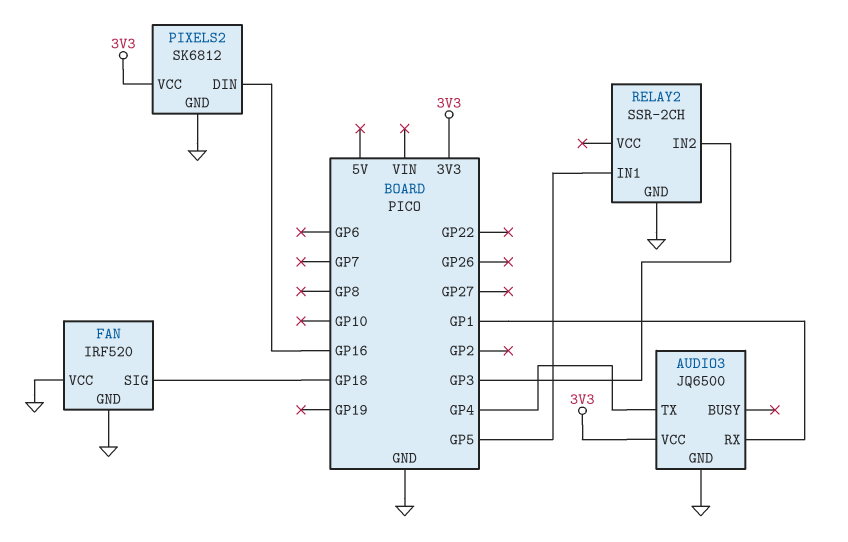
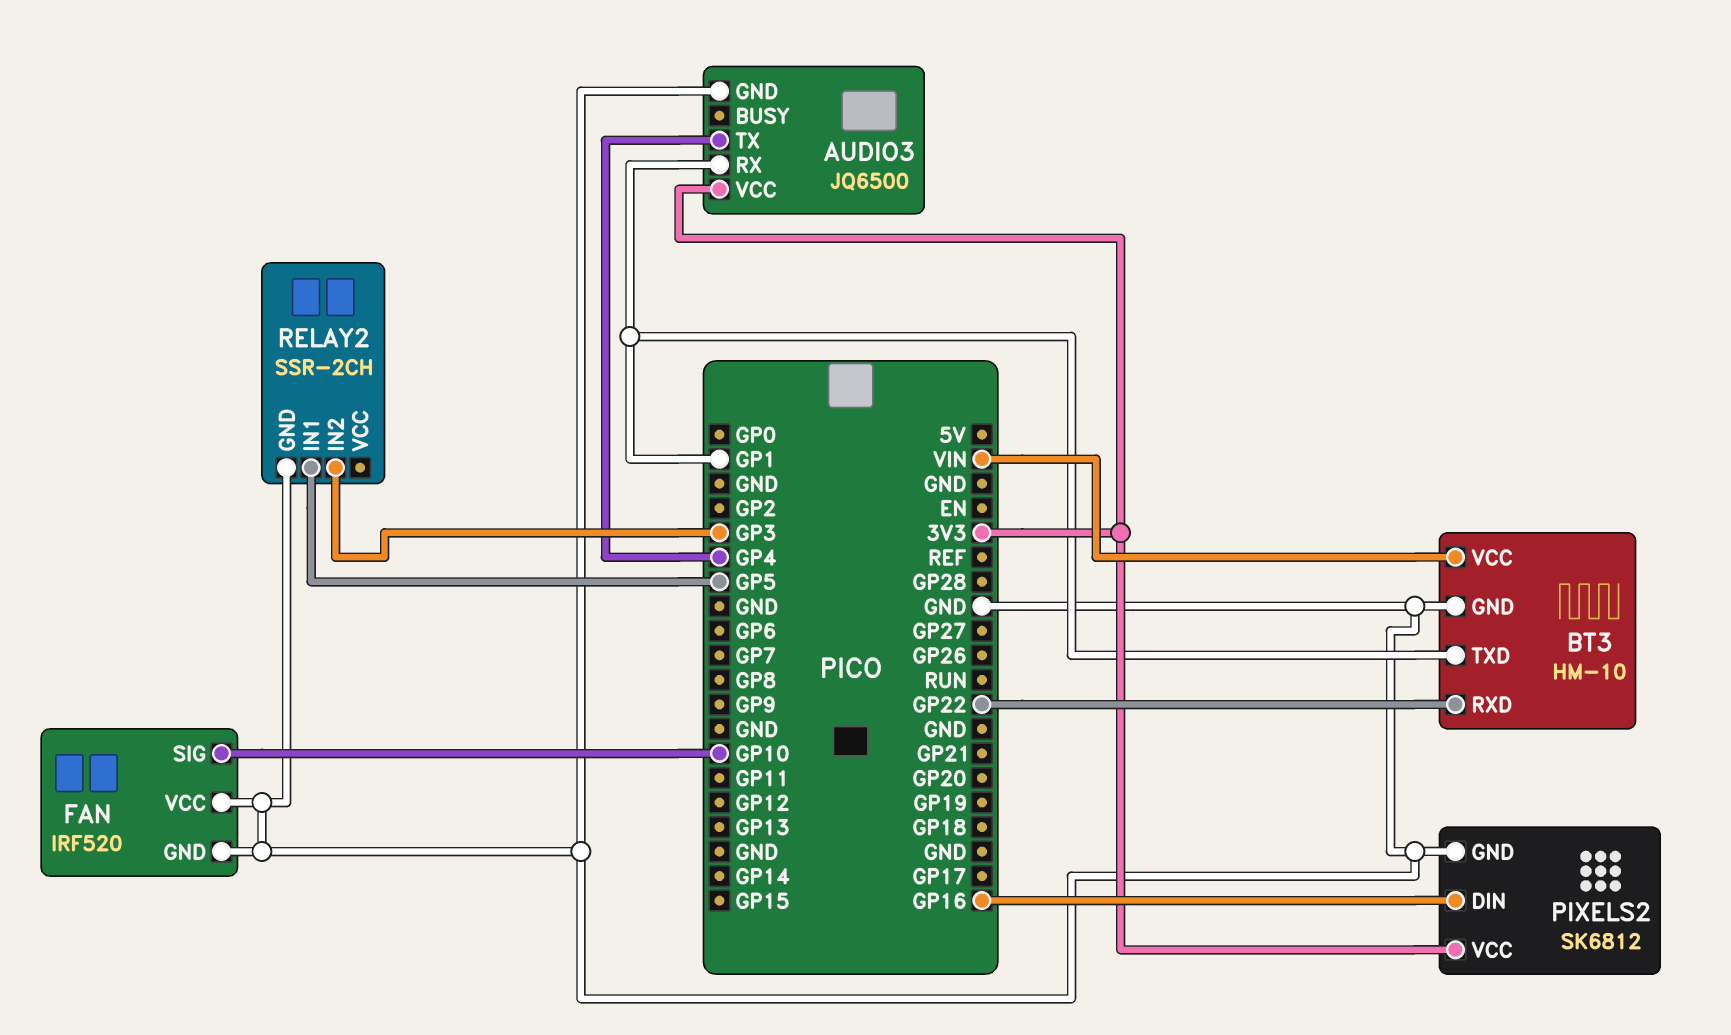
BT3: none -> HM-10
BT3 pin GND: none -> GND
BT3 pin RXD: none -> GP22
BT3 pin TXD: none -> GP1
BT3 pin VCC: none -> VIN
FAN pin SIG: GP18 -> GP10

